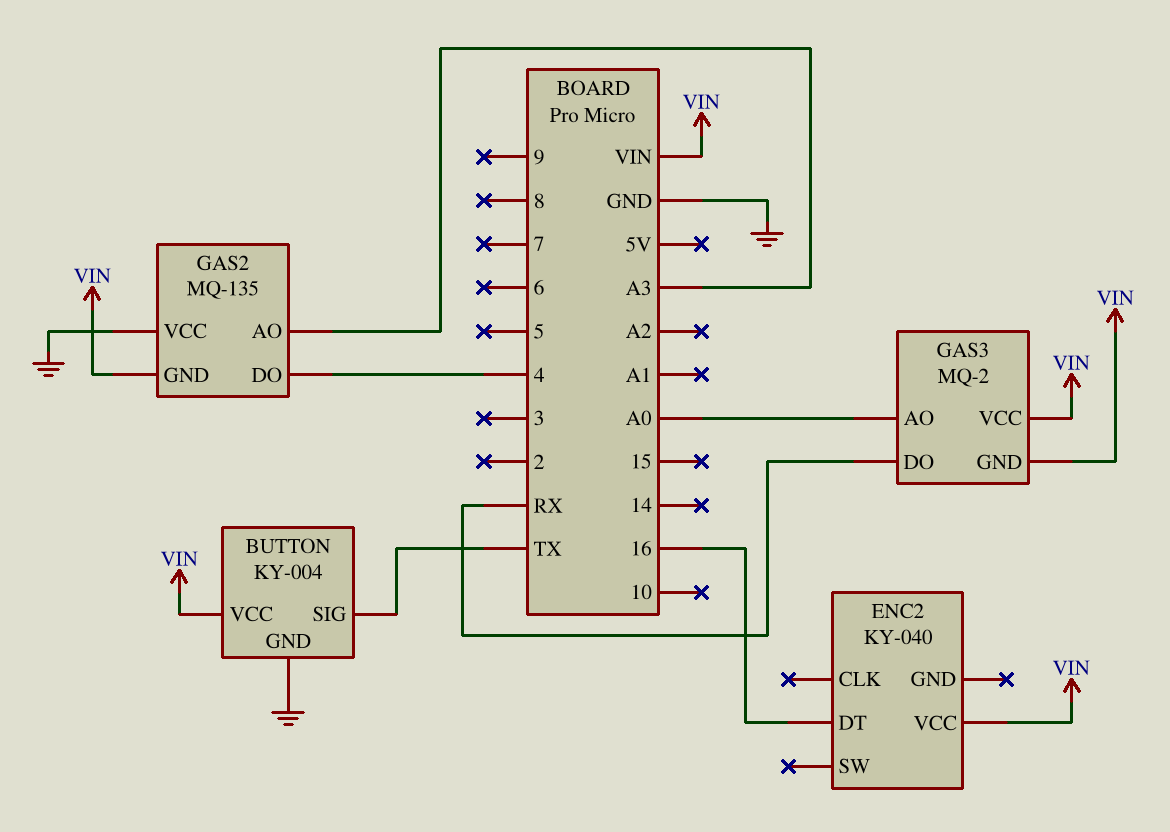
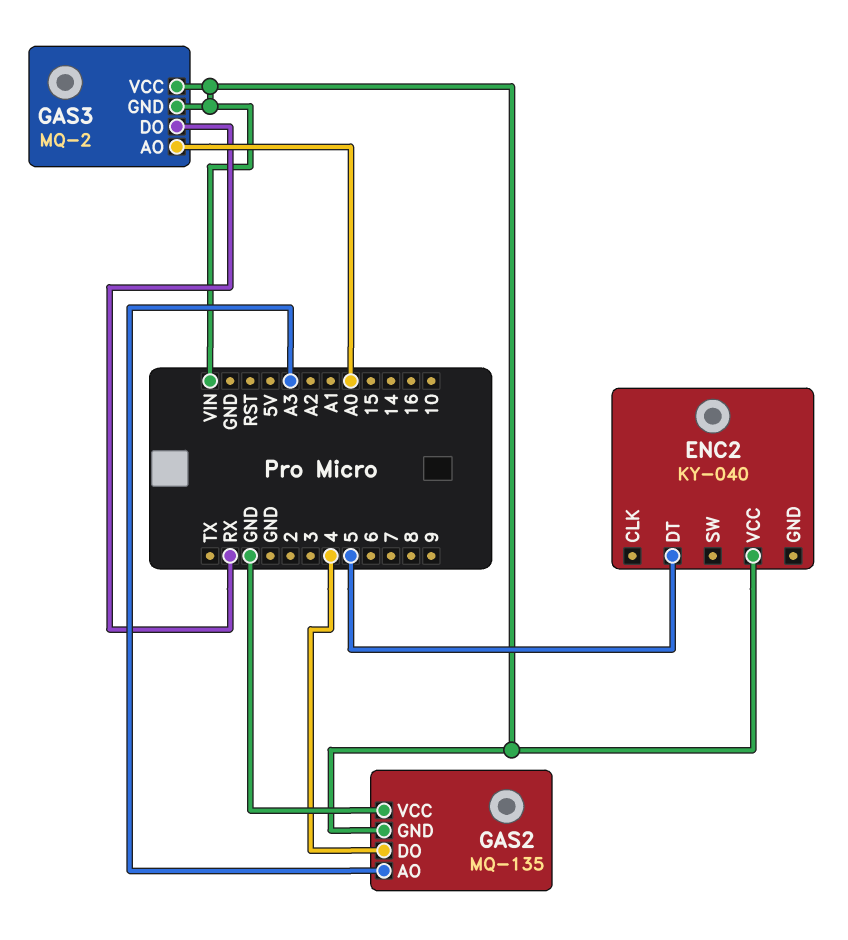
BUTTON: KY-004 -> none
BUTTON pin GND: GND -> none
BUTTON pin SIG: TX -> none
BUTTON pin VCC: VIN -> none
ENC2 pin DT: 16 -> 5

